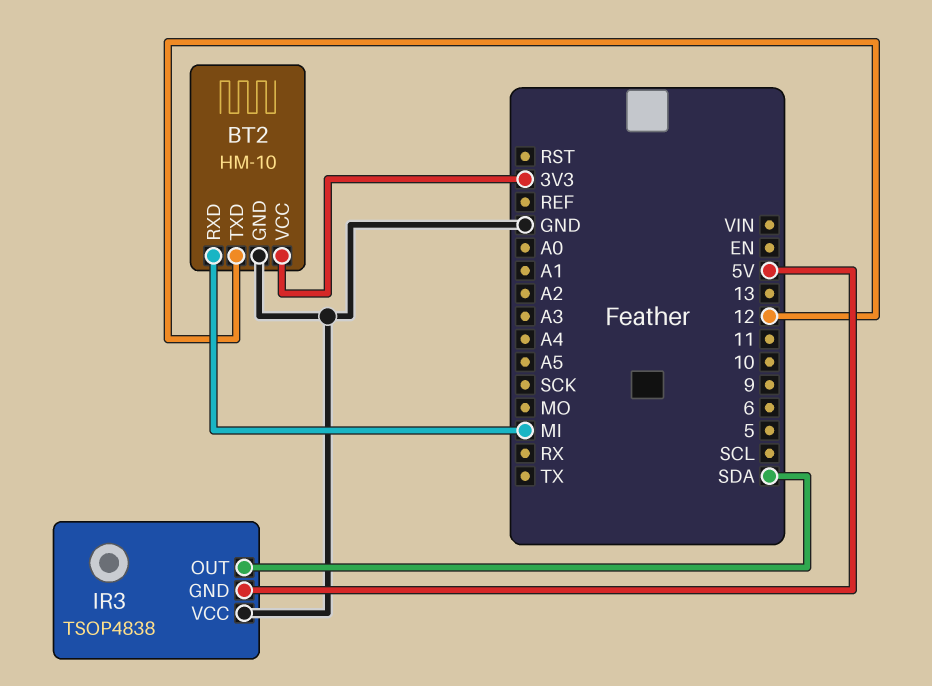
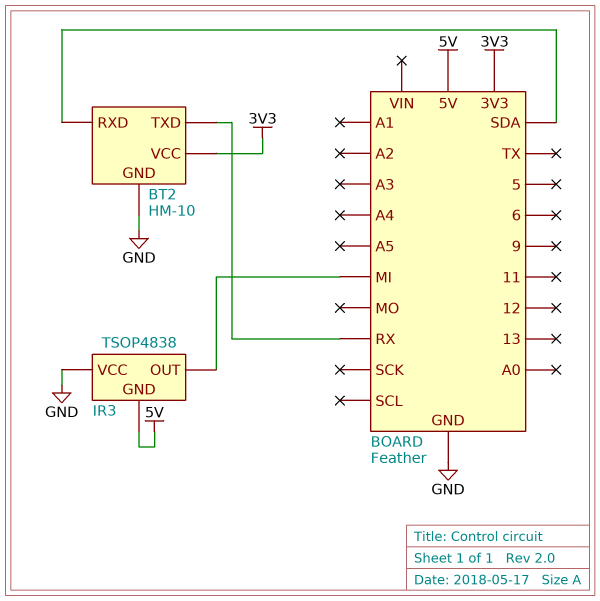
BT2 pin RXD: MI -> SDA
BT2 pin TXD: 12 -> RX
IR3 pin OUT: SDA -> MI

